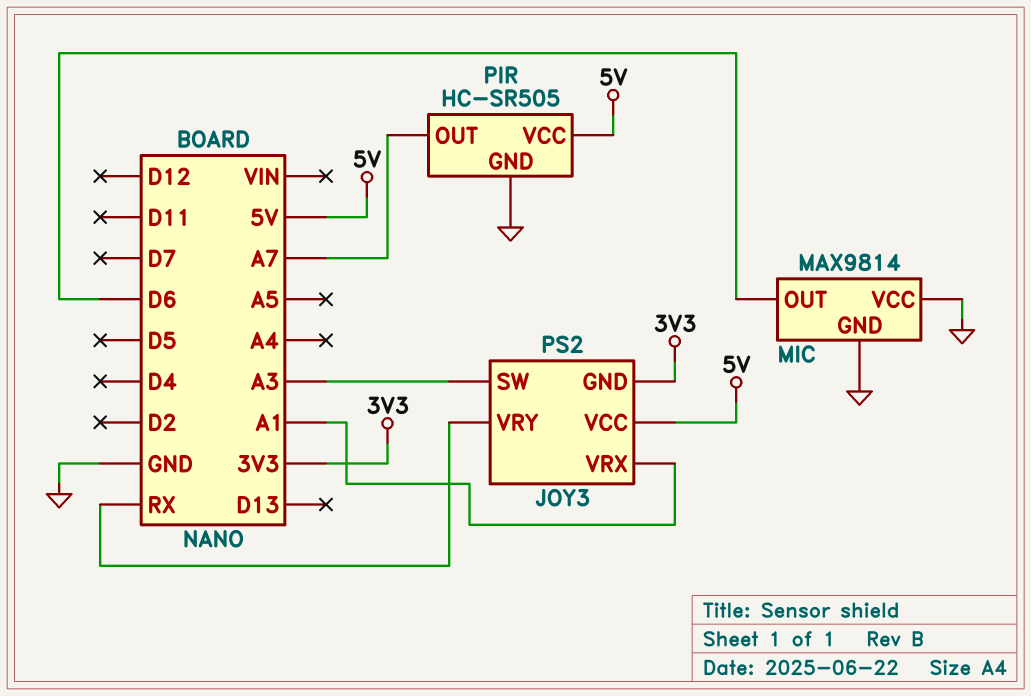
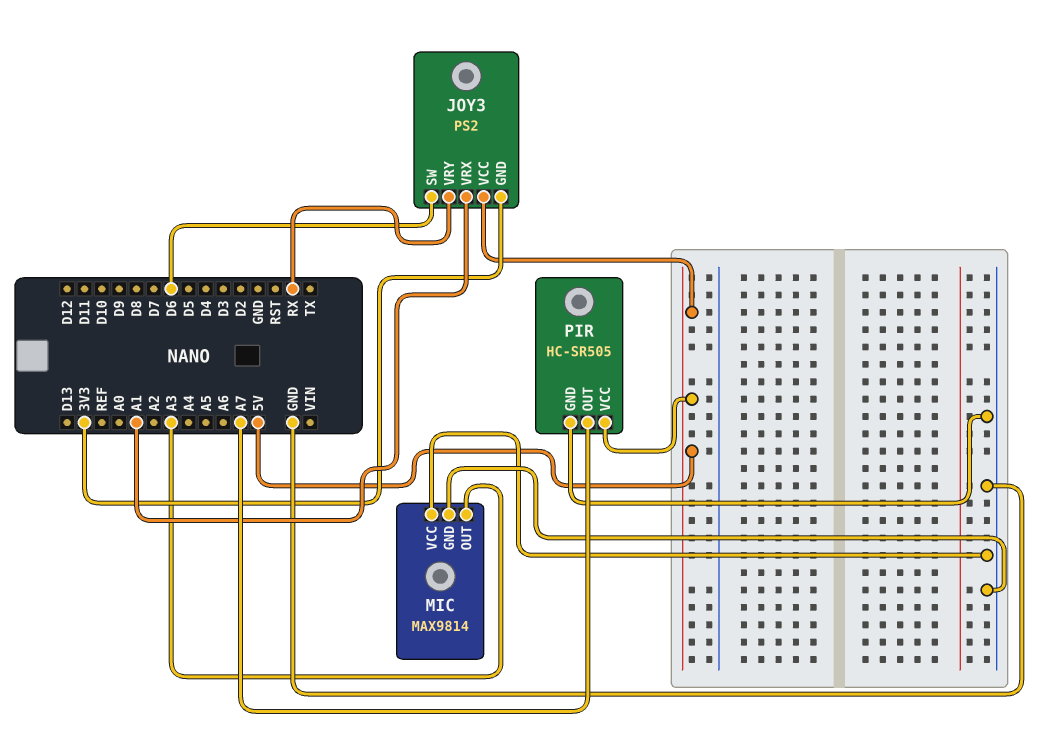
JOY3 pin SW: A3 -> D6
MIC pin OUT: D6 -> A3

